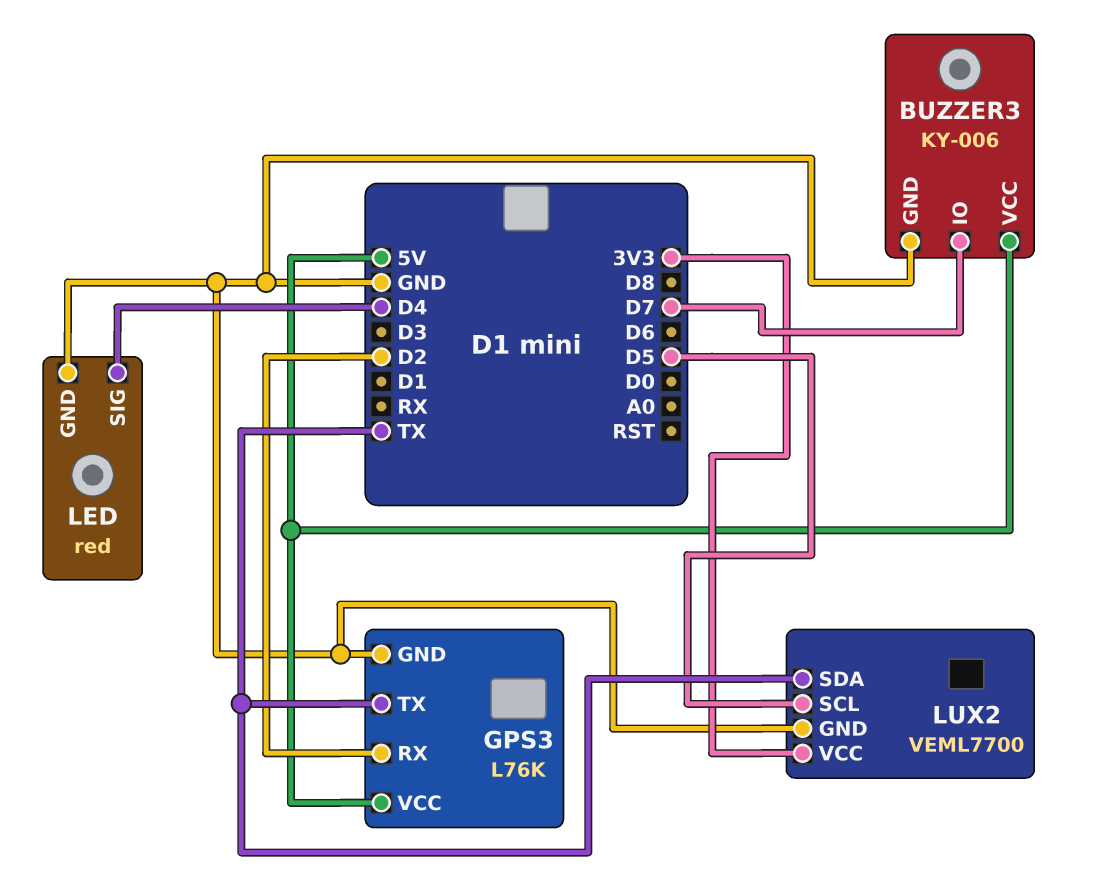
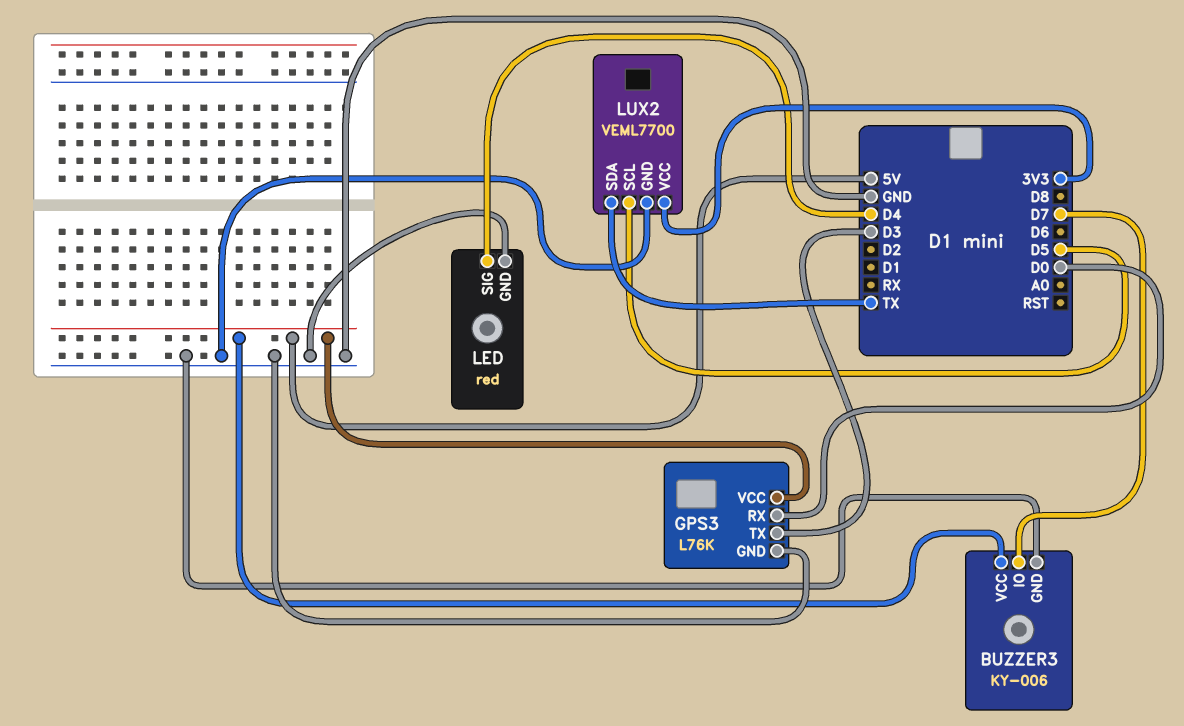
GPS3 pin RX: D2 -> D0
GPS3 pin TX: TX -> D3

